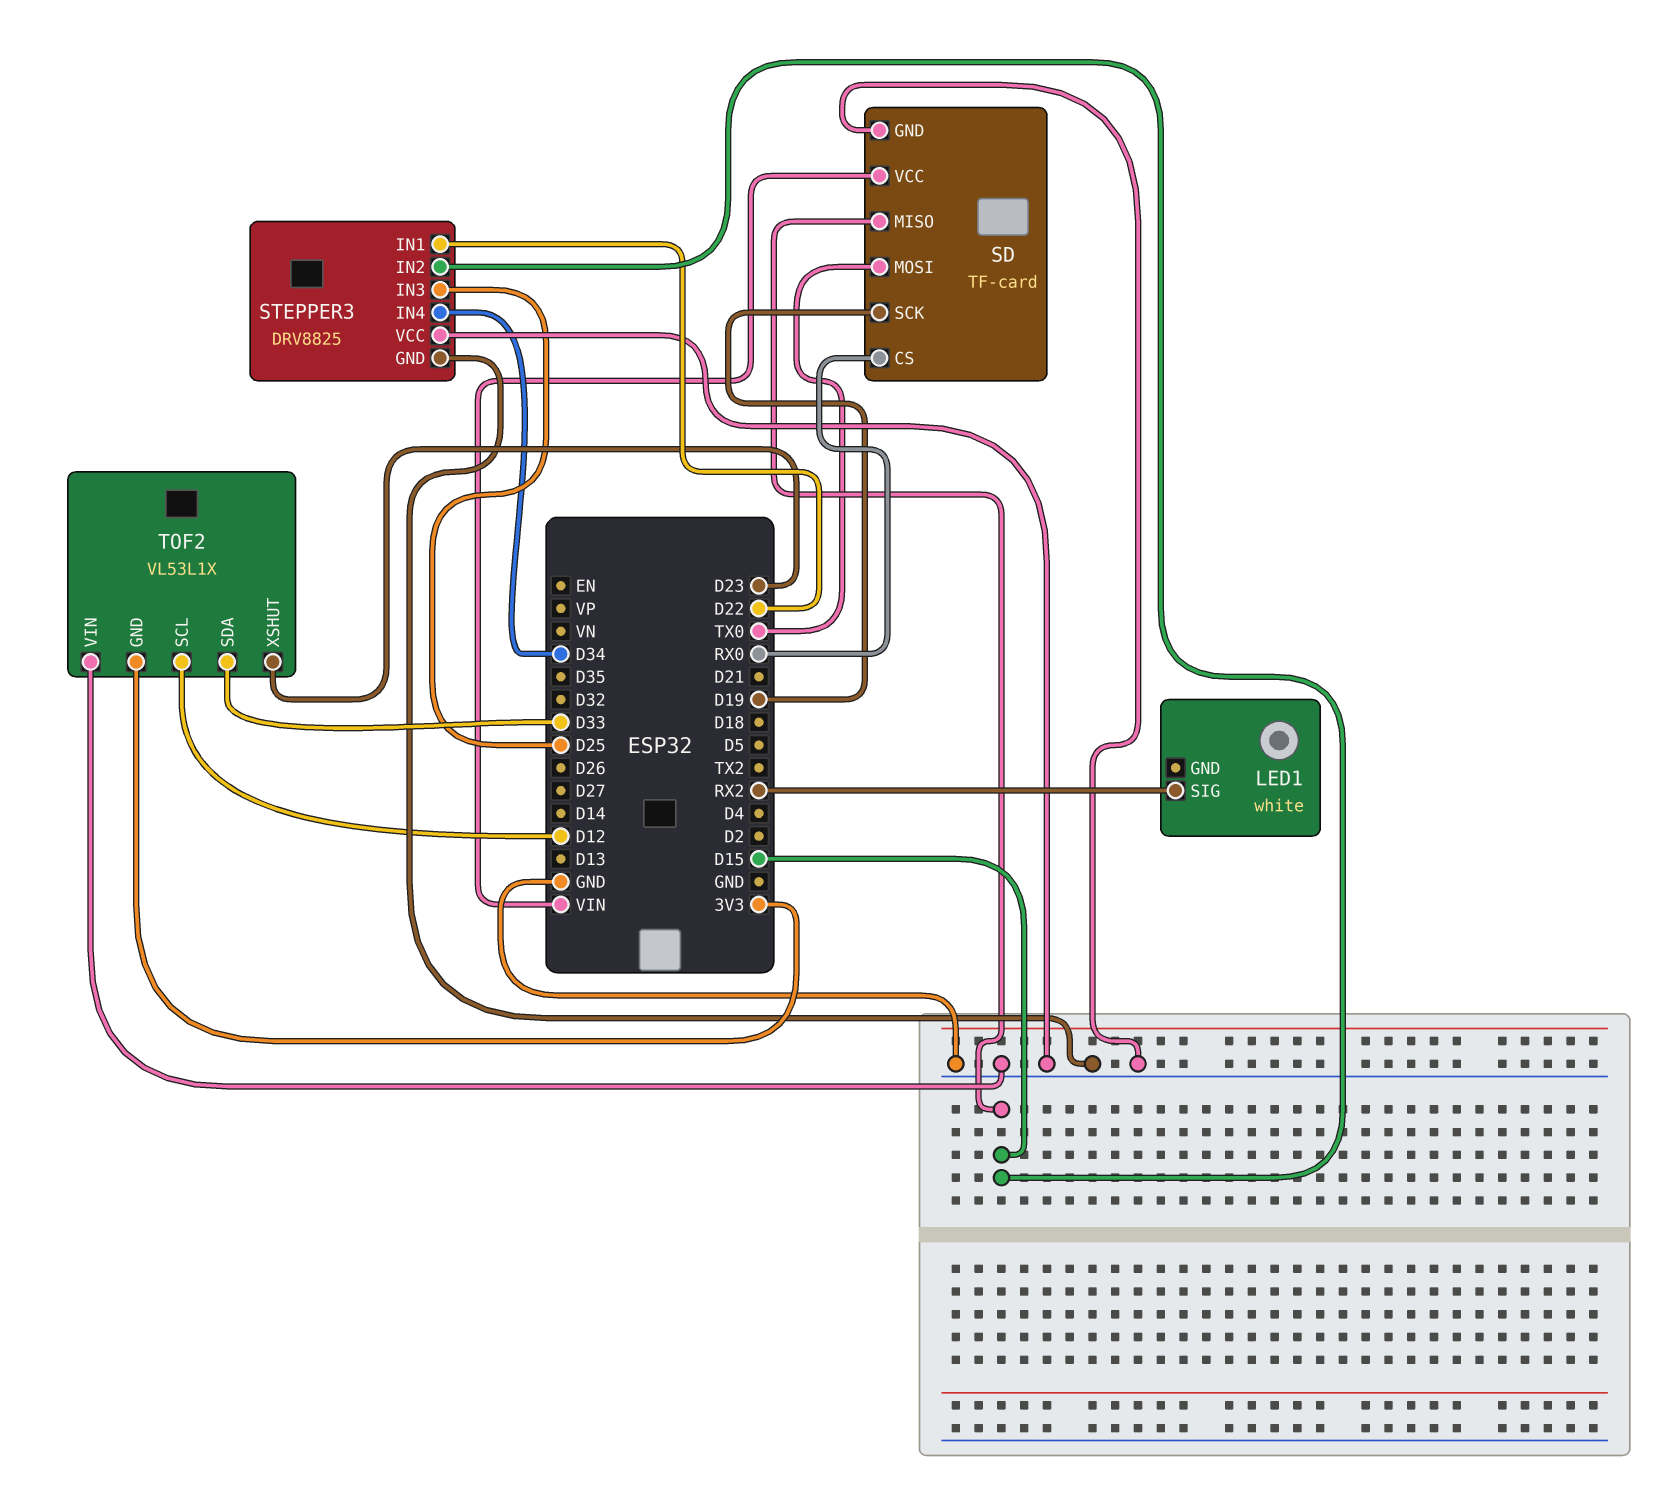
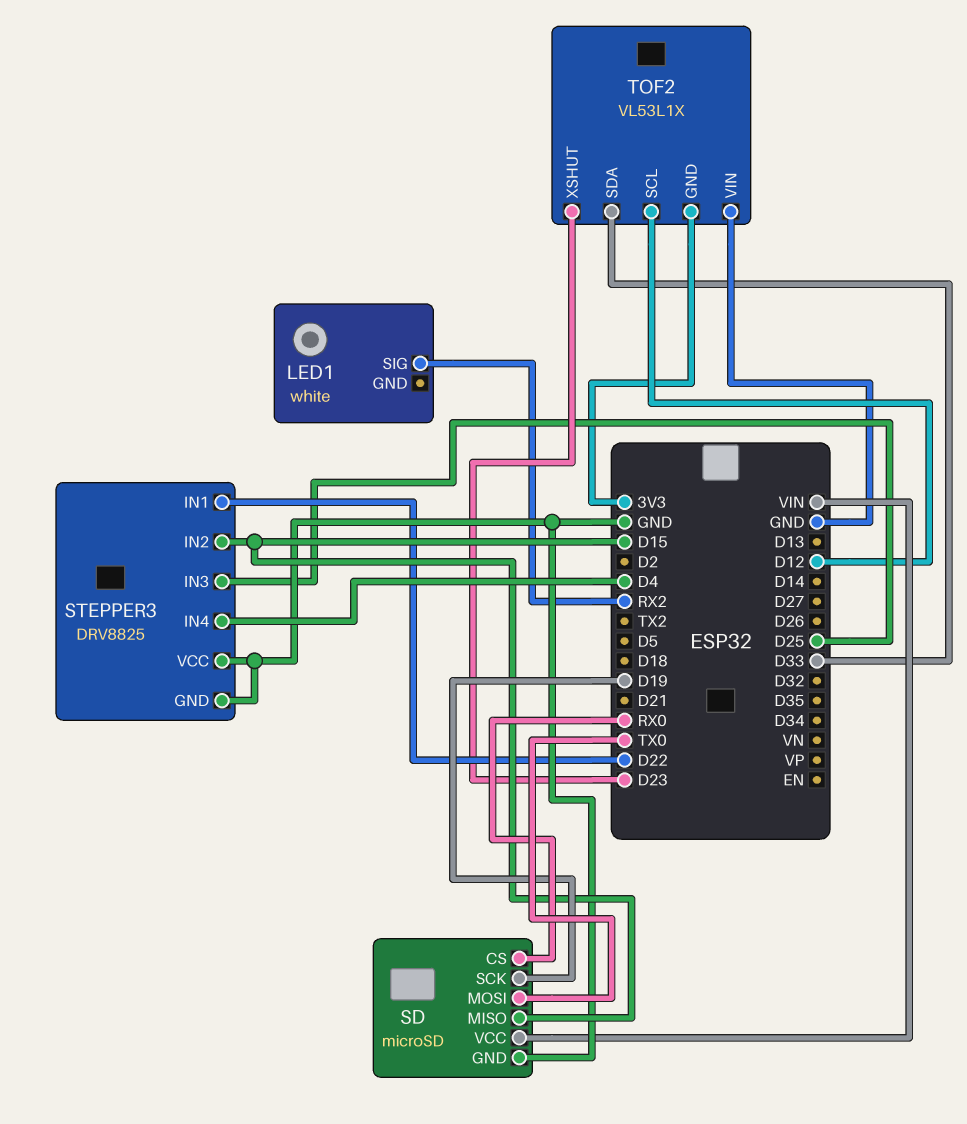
SD: TF-card -> microSD
STEPPER3 pin IN4: D34 -> D4

